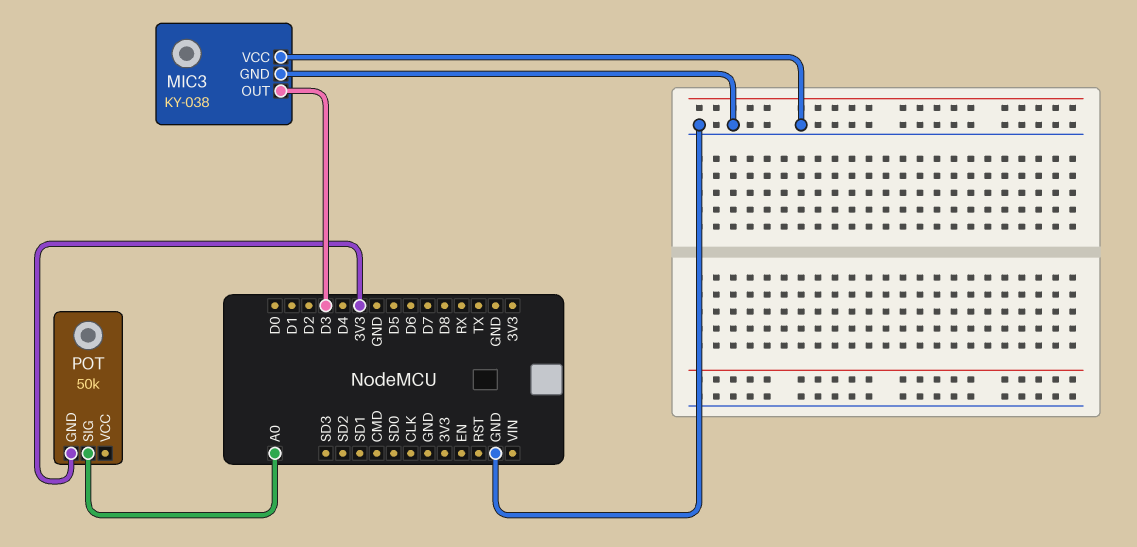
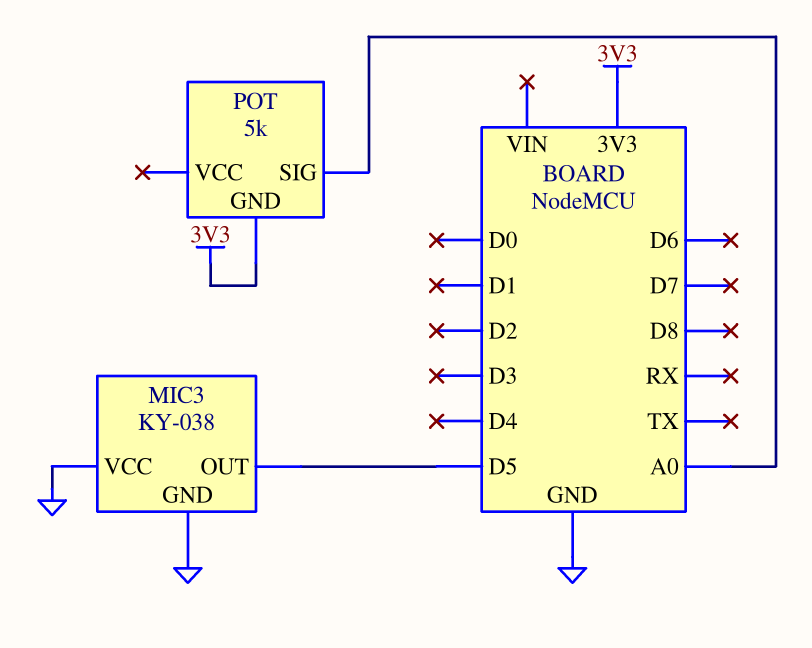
MIC3 pin OUT: D3 -> D5
POT: 50k -> 5k

